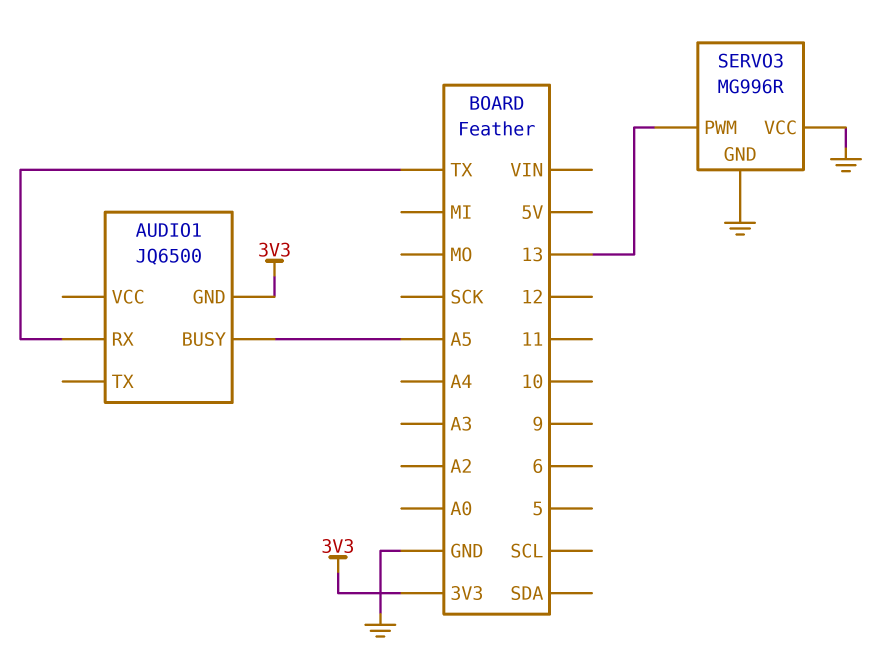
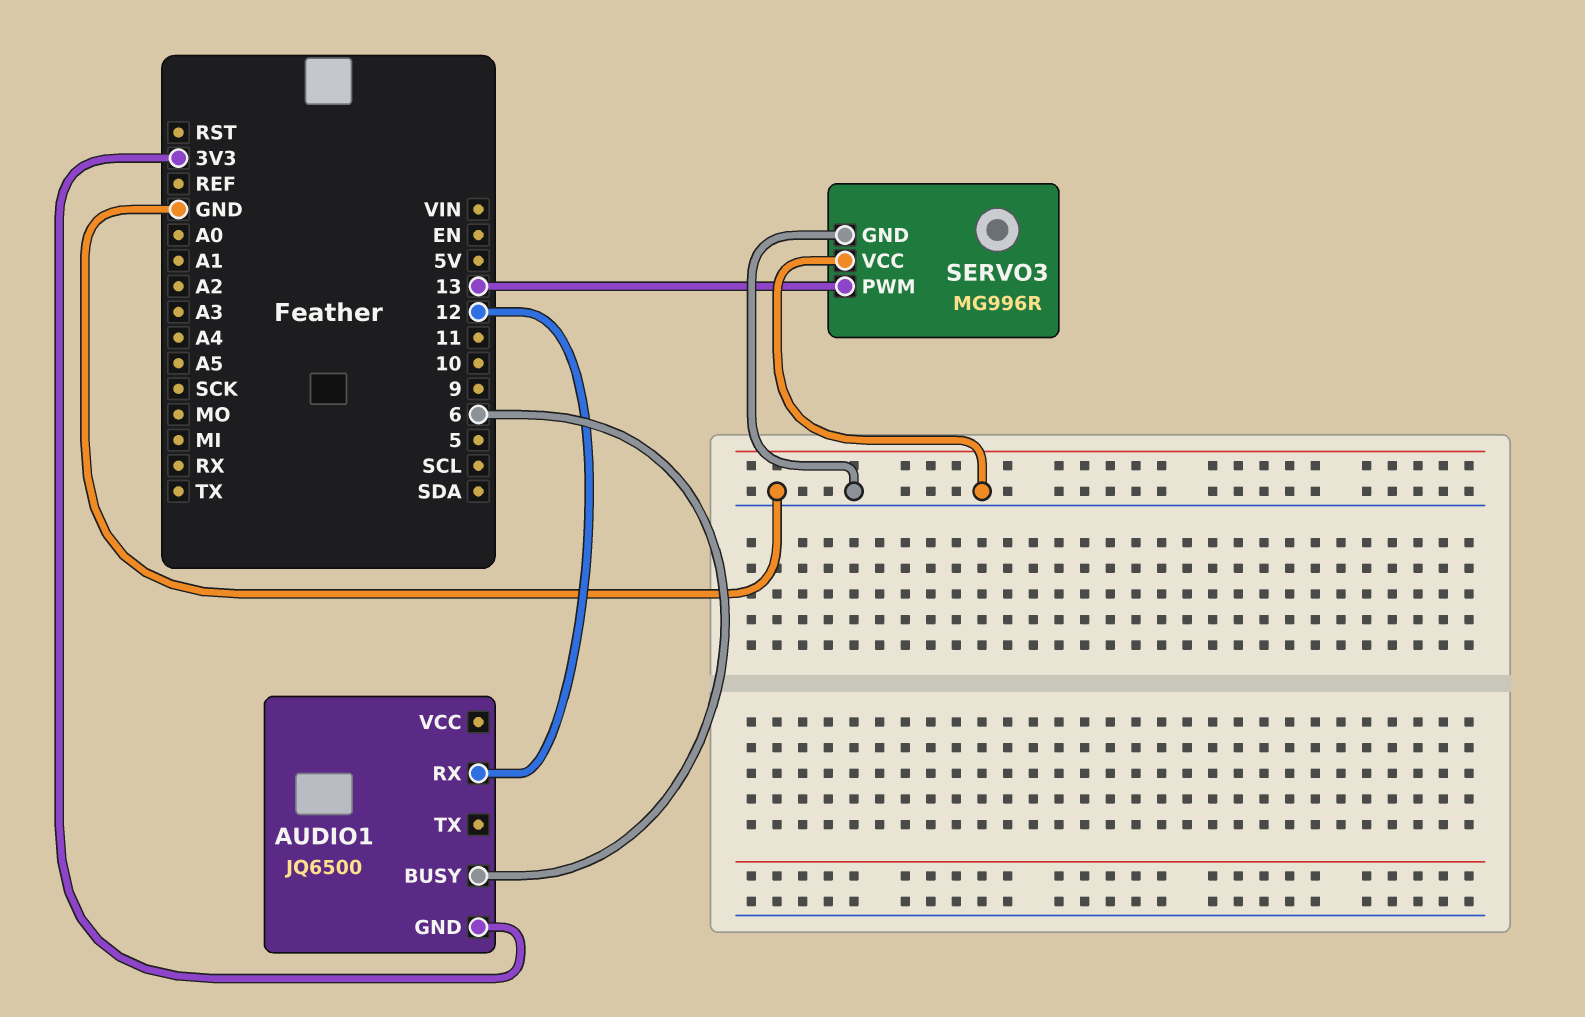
AUDIO1 pin BUSY: A5 -> 6
AUDIO1 pin RX: TX -> 12

